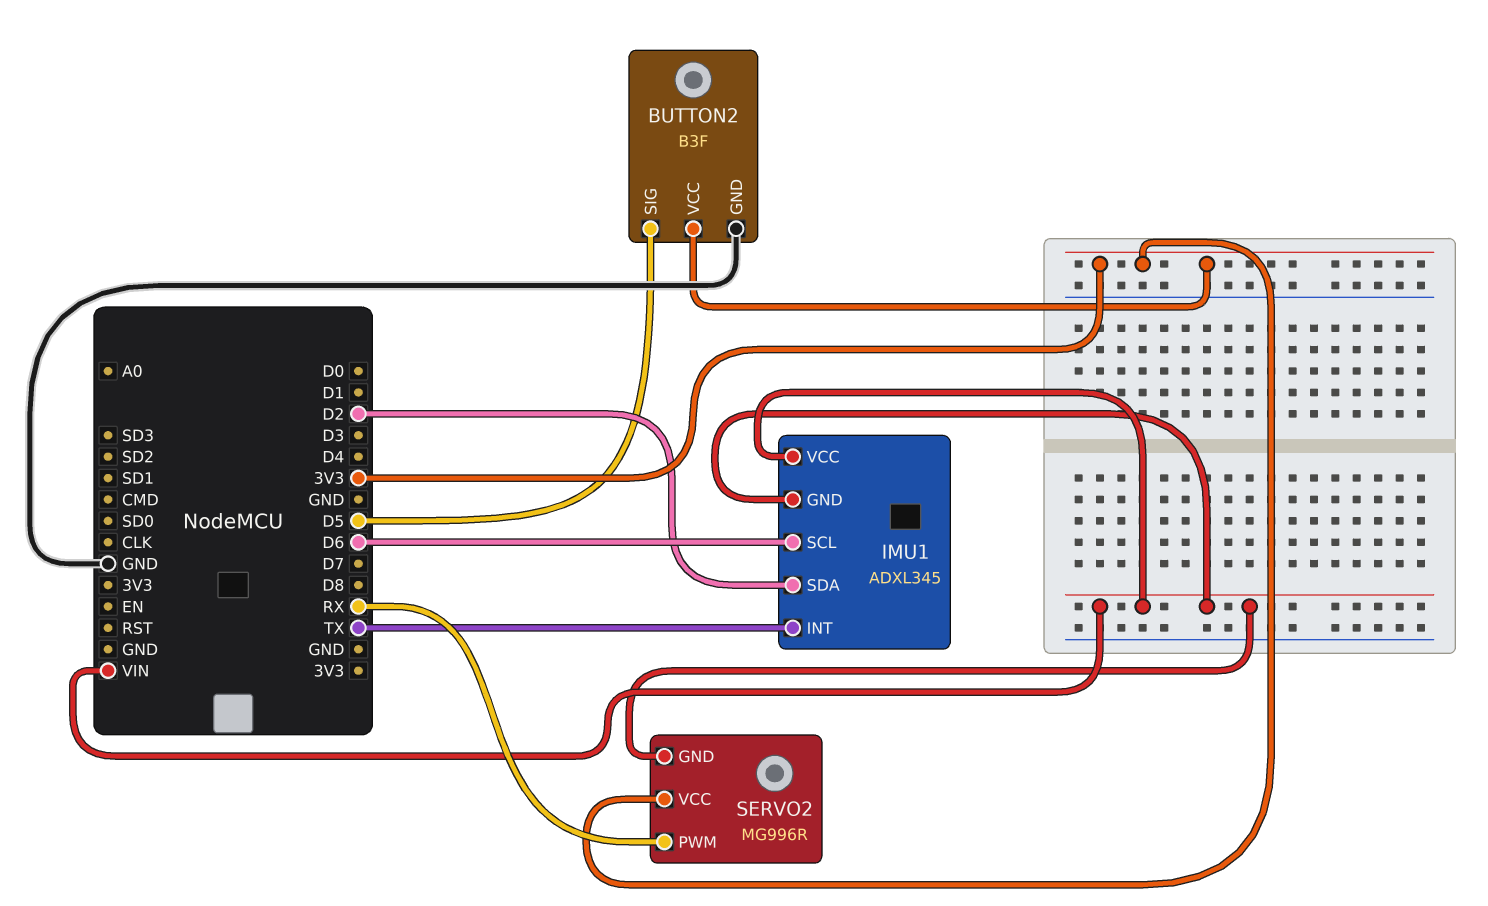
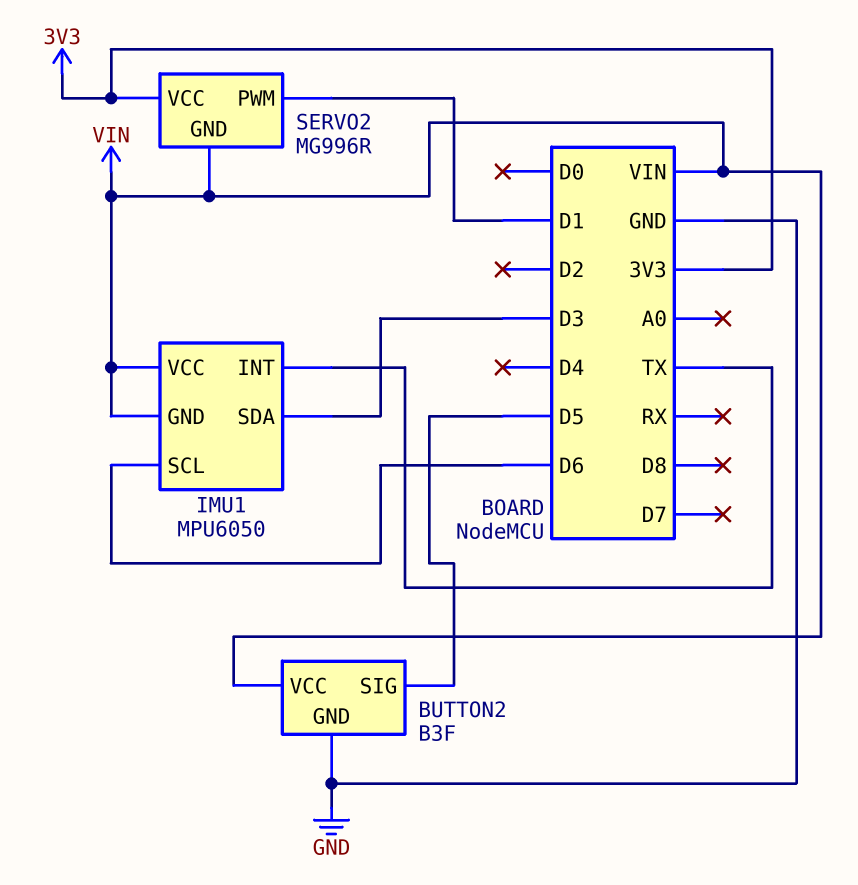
BUTTON2 pin VCC: 3V3 -> VIN
IMU1: ADXL345 -> MPU6050
IMU1 pin SDA: D2 -> D3
SERVO2 pin PWM: RX -> D1

